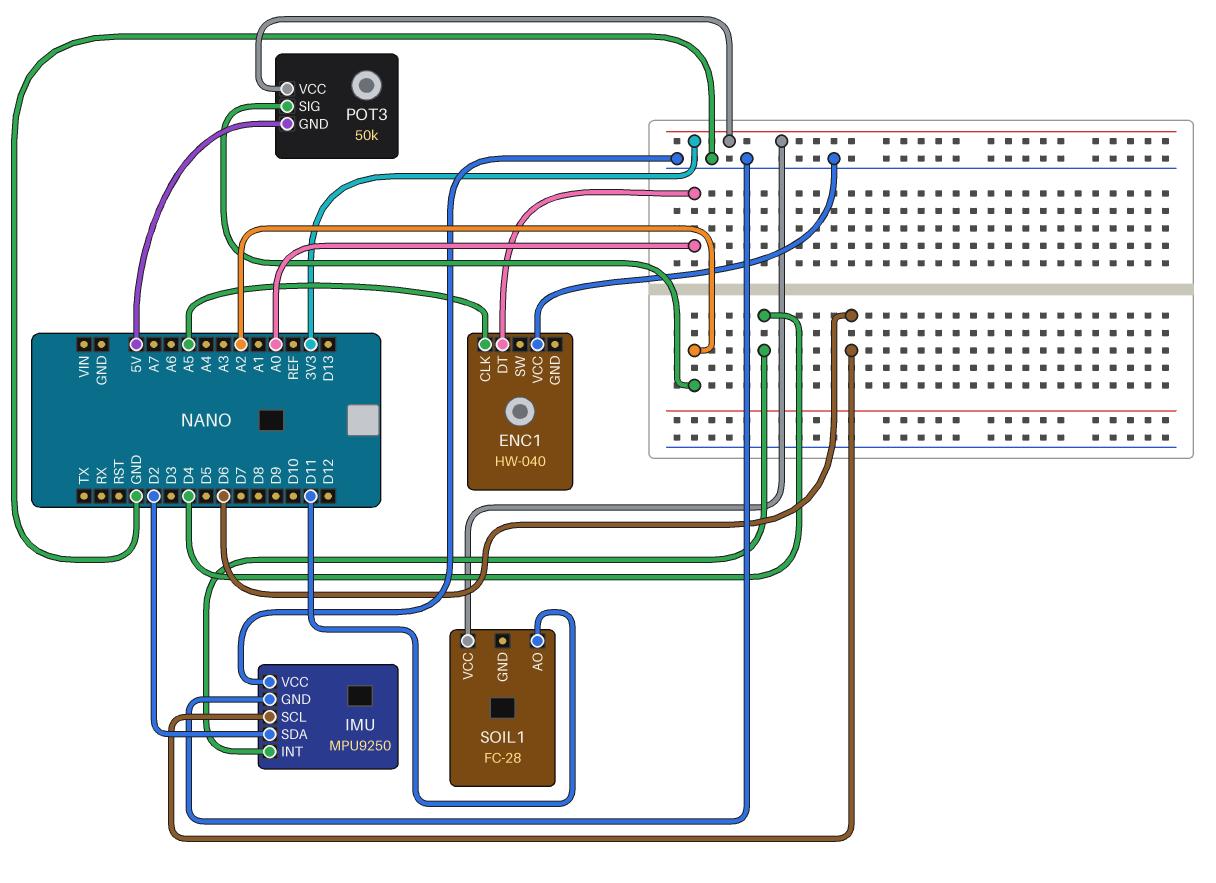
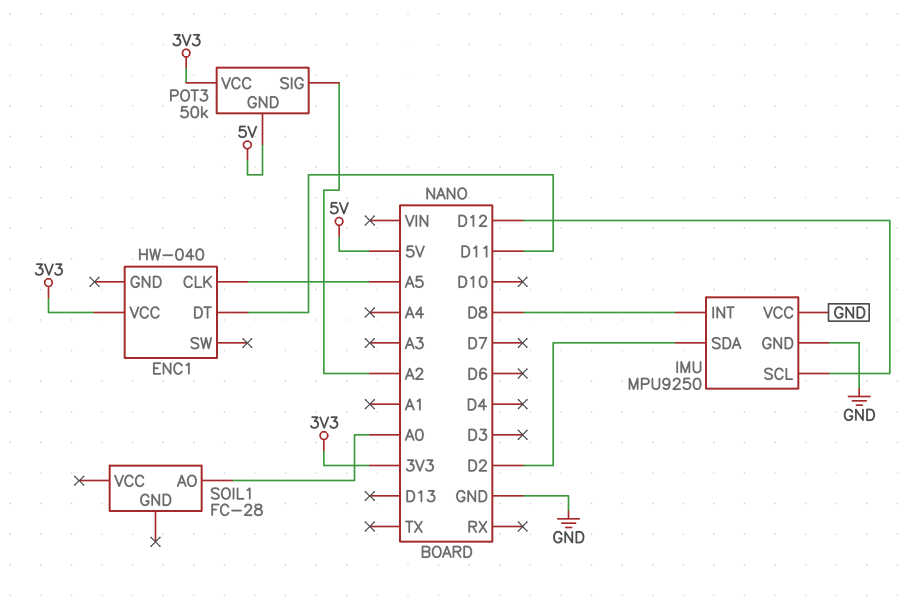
ENC1 pin DT: A0 -> D11
ENC1 pin VCC: GND -> 3V3
IMU pin INT: D4 -> D8
IMU pin SCL: D6 -> D12
SOIL1 pin AO: D11 -> A0
SOIL1 pin VCC: 3V3 -> none

